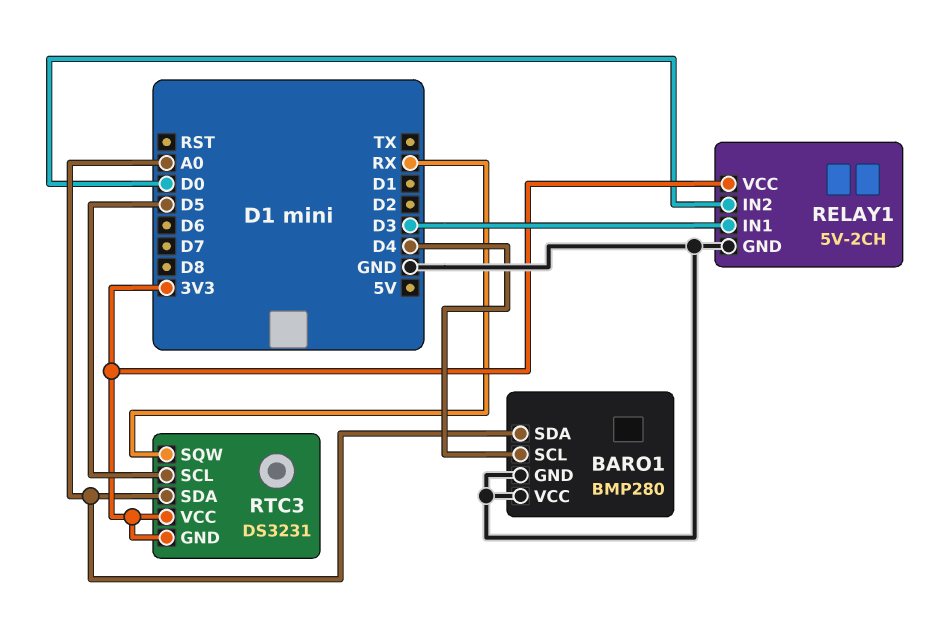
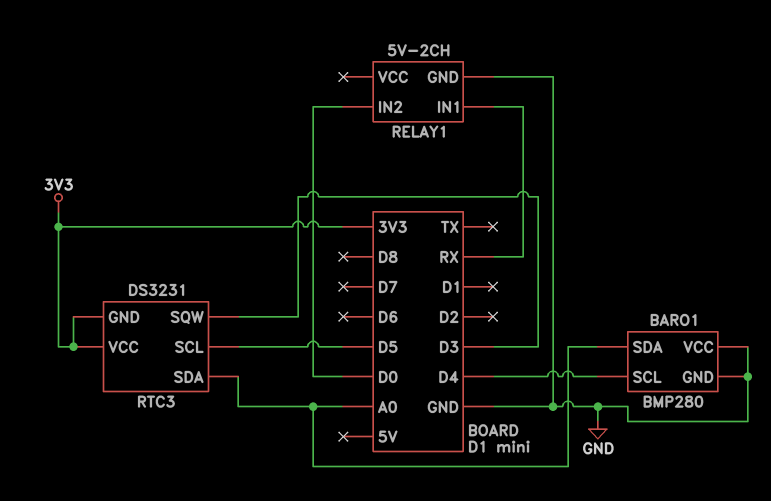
RELAY1 pin IN1: D3 -> RX
RELAY1 pin VCC: 3V3 -> none
RTC3 pin SQW: RX -> D3

